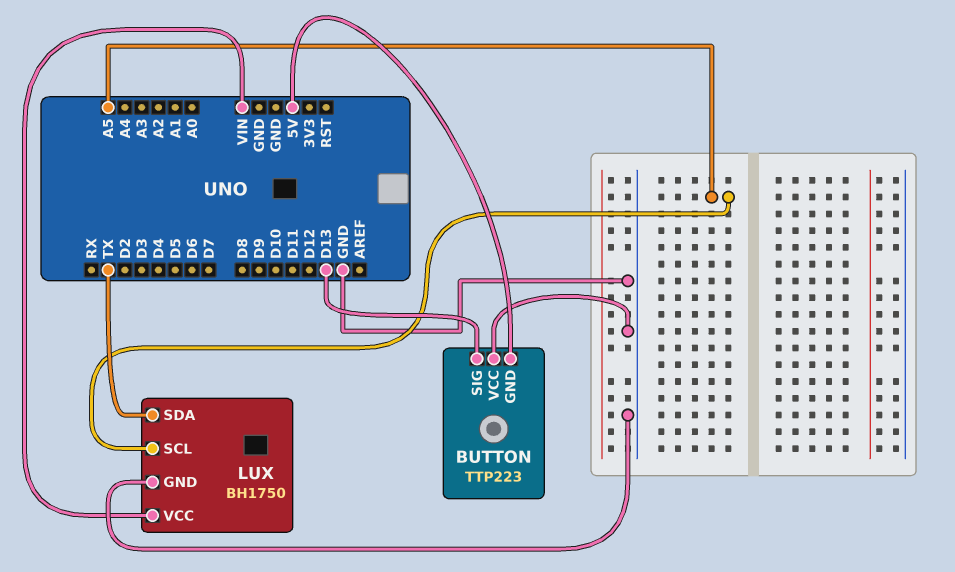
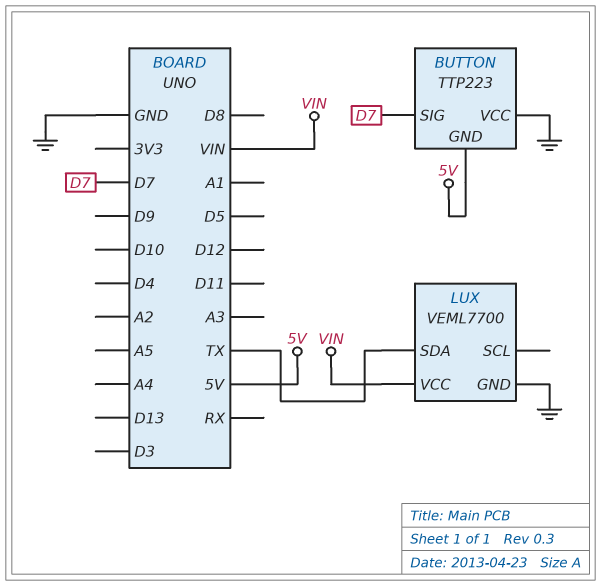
BUTTON pin SIG: D13 -> D7
LUX: BH1750 -> VEML7700
LUX pin SCL: A5 -> none

